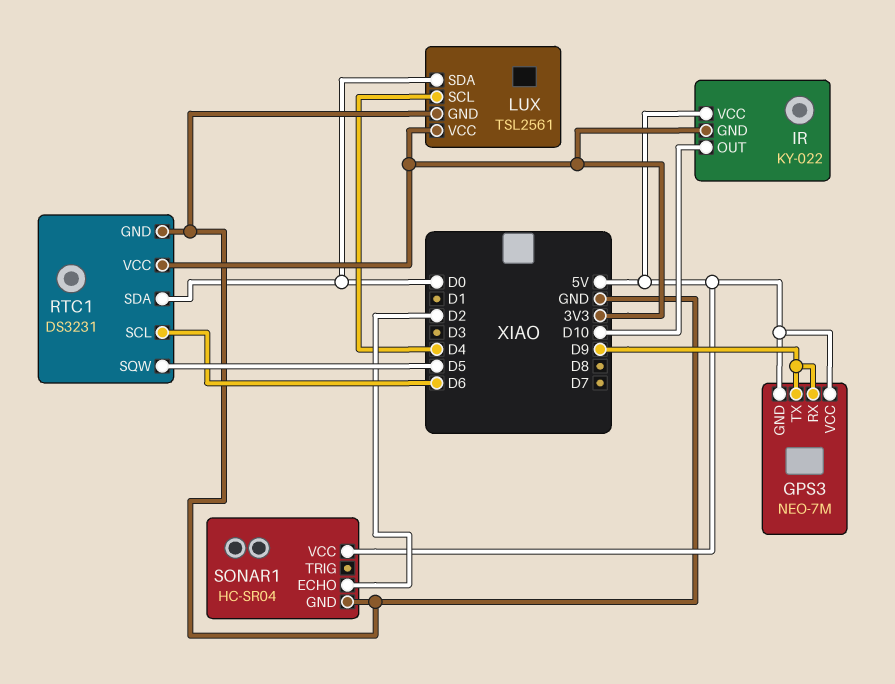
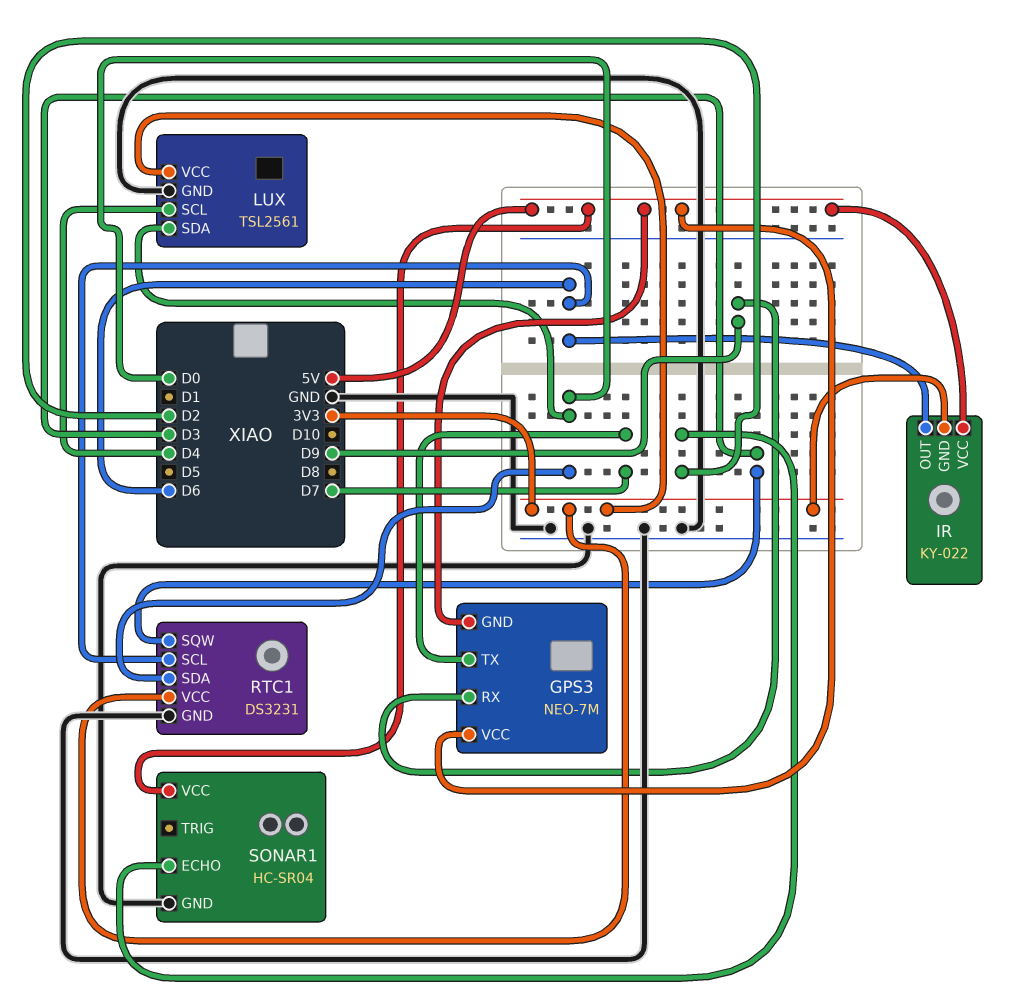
GPS3 pin TX: D9 -> D7
IR pin OUT: D10 -> D6
RTC1 pin SQW: D5 -> D3

